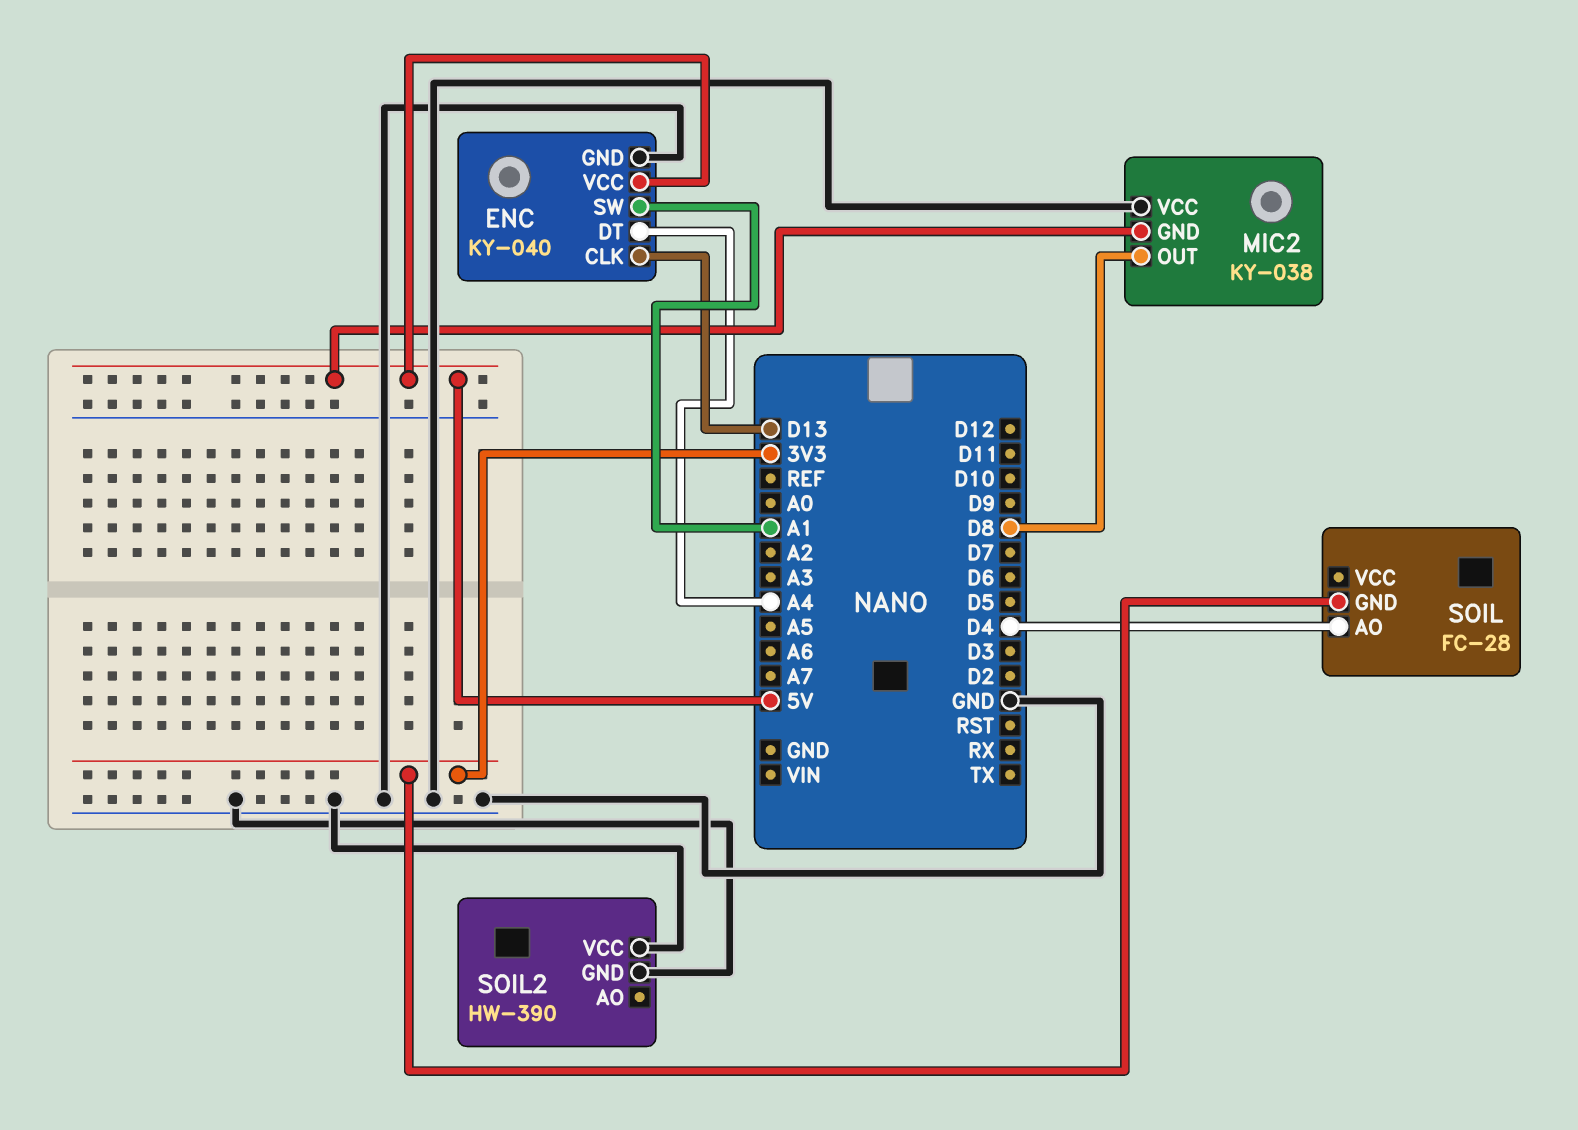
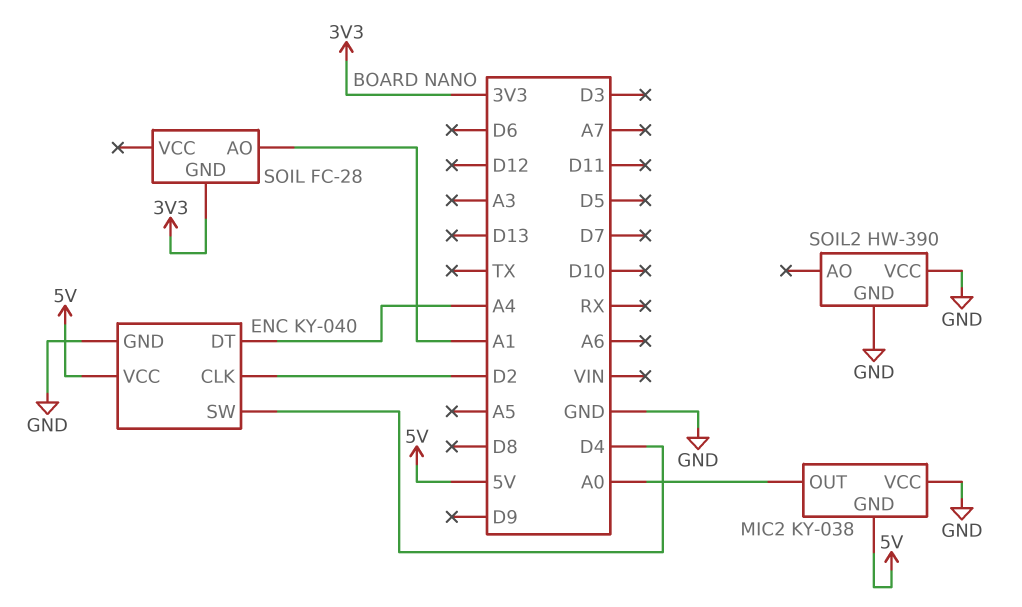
ENC pin CLK: D13 -> D2
ENC pin SW: A1 -> D4
MIC2 pin OUT: D8 -> A0
SOIL pin AO: D4 -> A1

